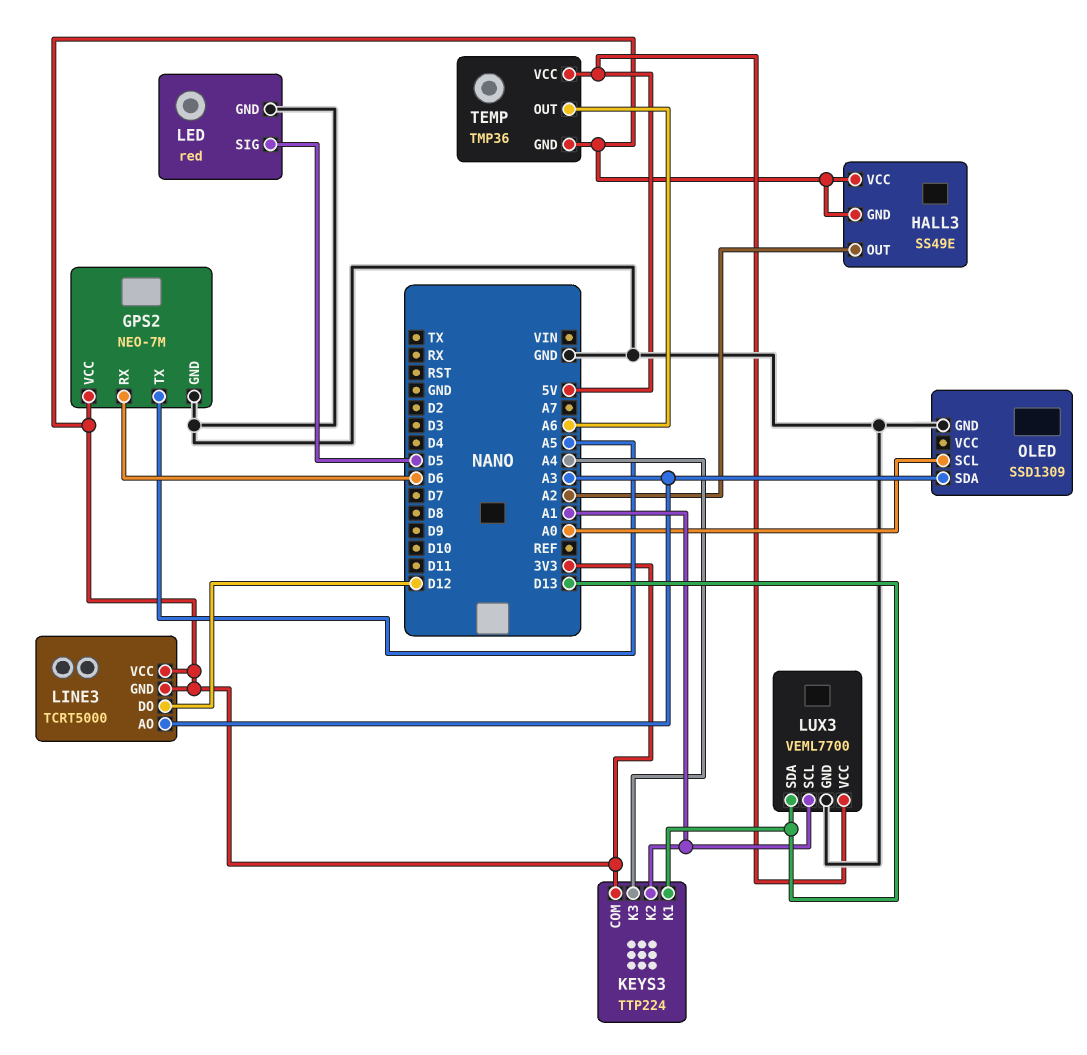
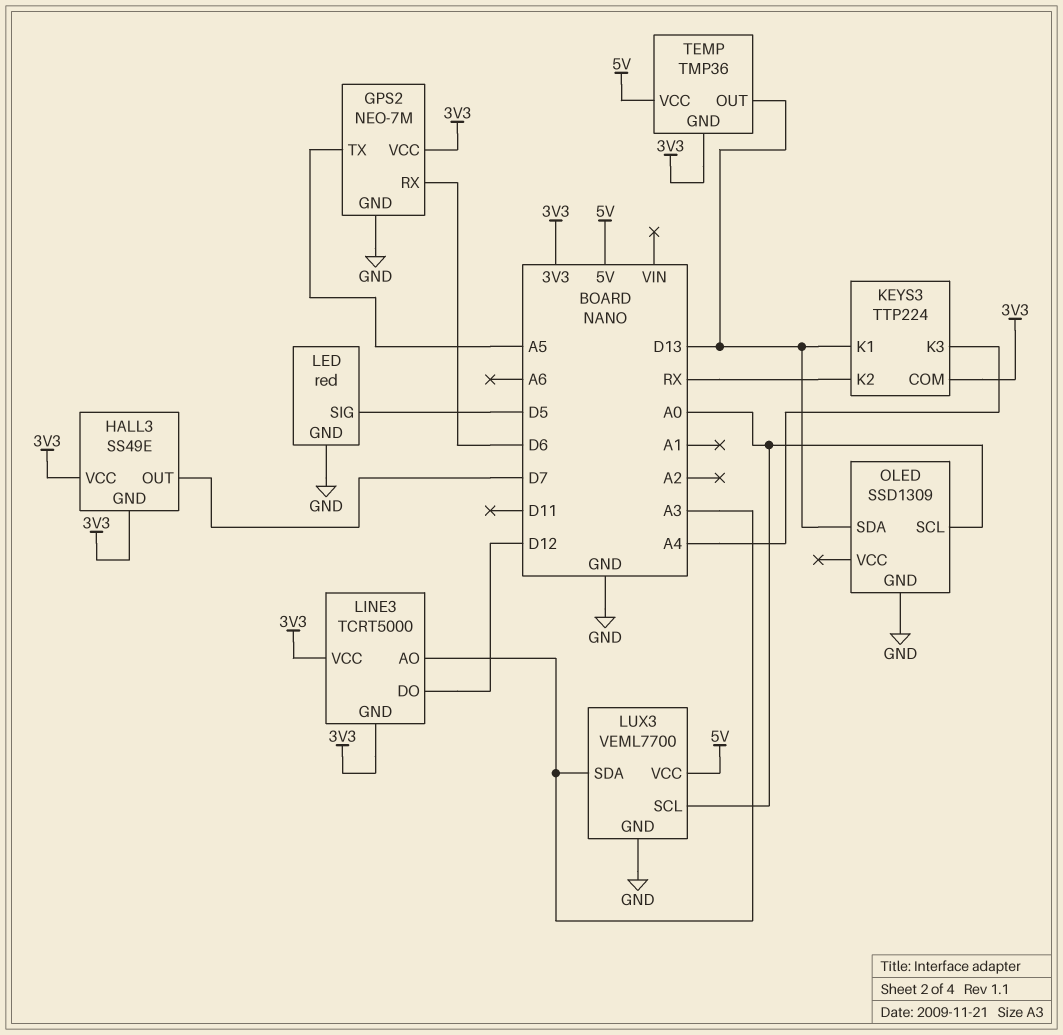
HALL3 pin OUT: A2 -> D7
KEYS3 pin K2: A1 -> RX
LUX3 pin SCL: A1 -> A0
LUX3 pin SDA: D13 -> A3
OLED pin SDA: A3 -> D13
TEMP pin OUT: A6 -> D13

